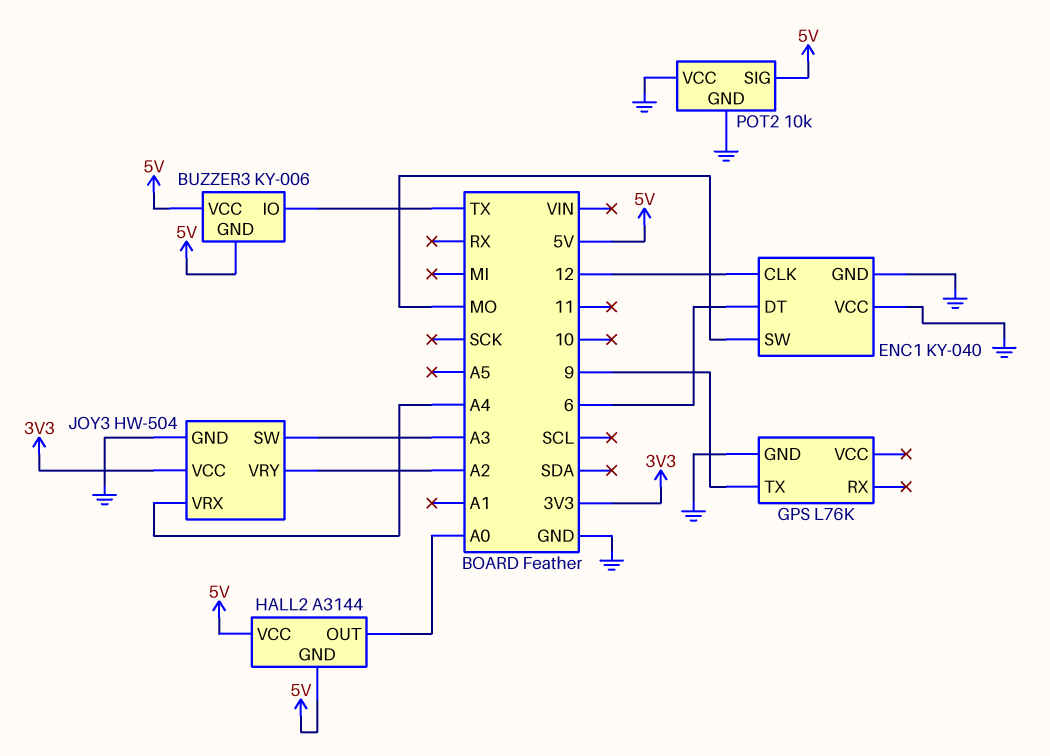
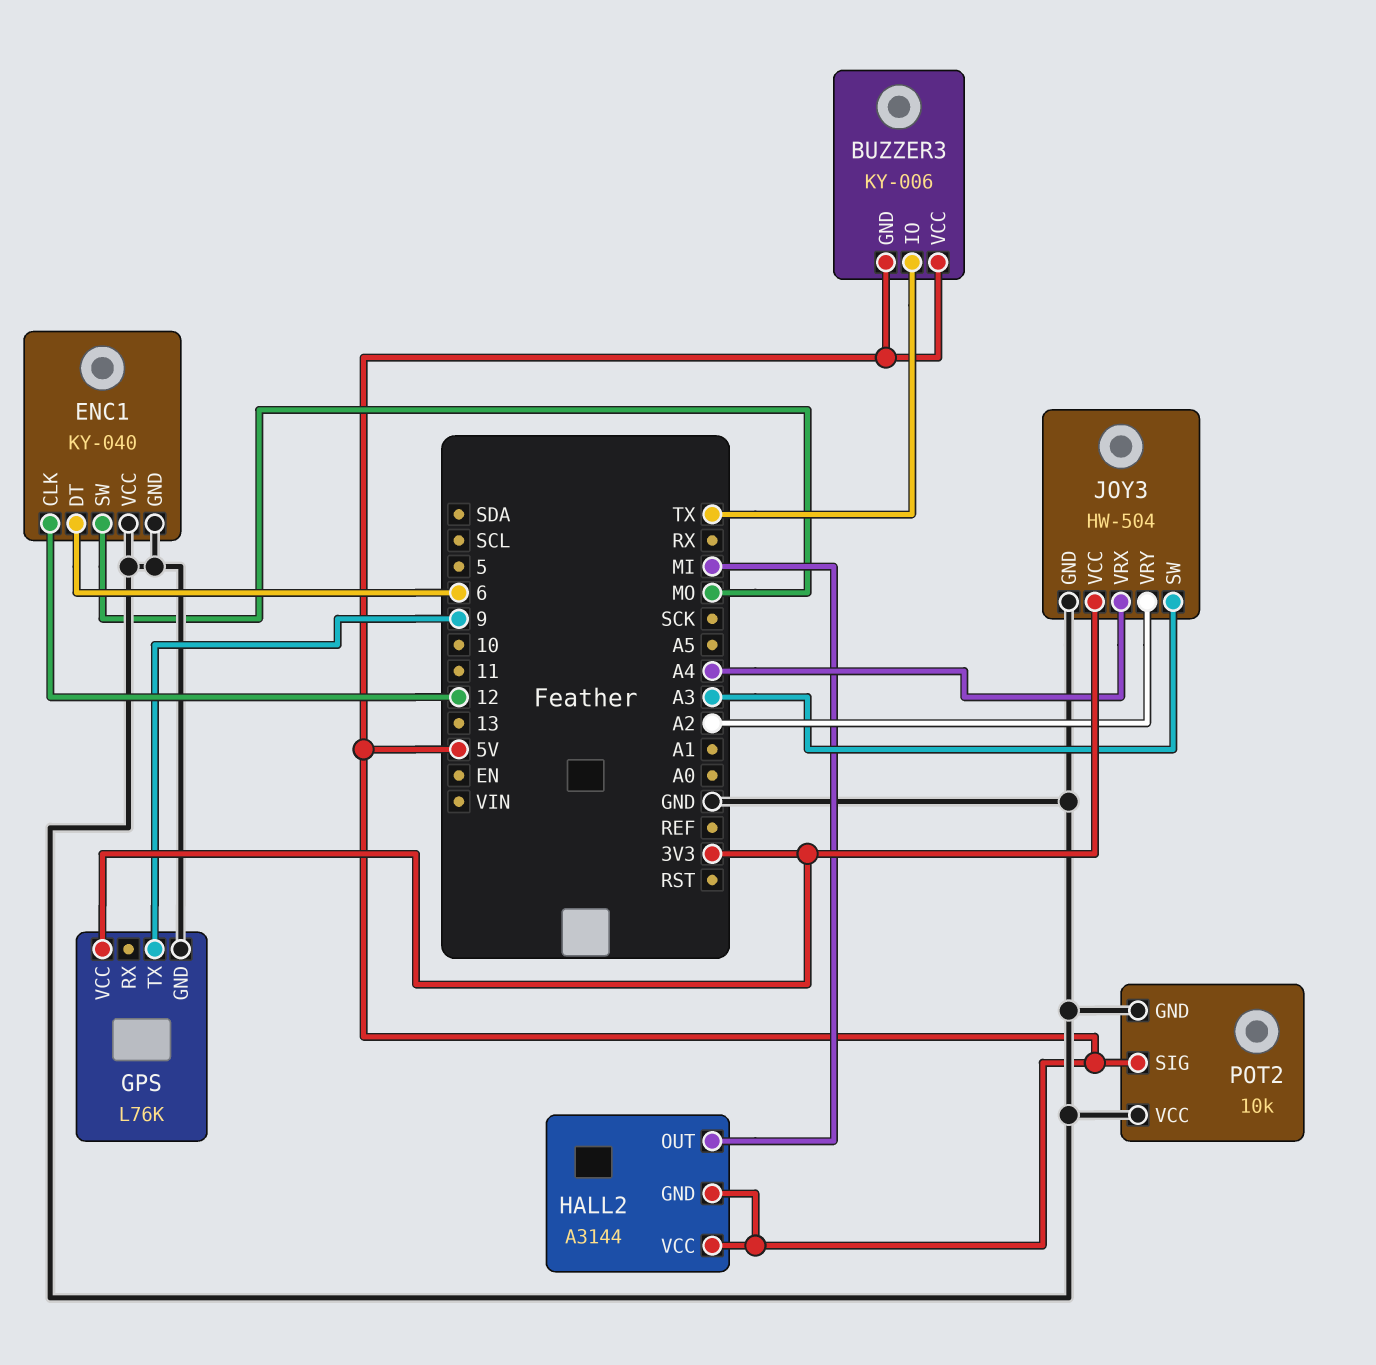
GPS pin VCC: none -> 3V3
HALL2 pin OUT: A0 -> MI

